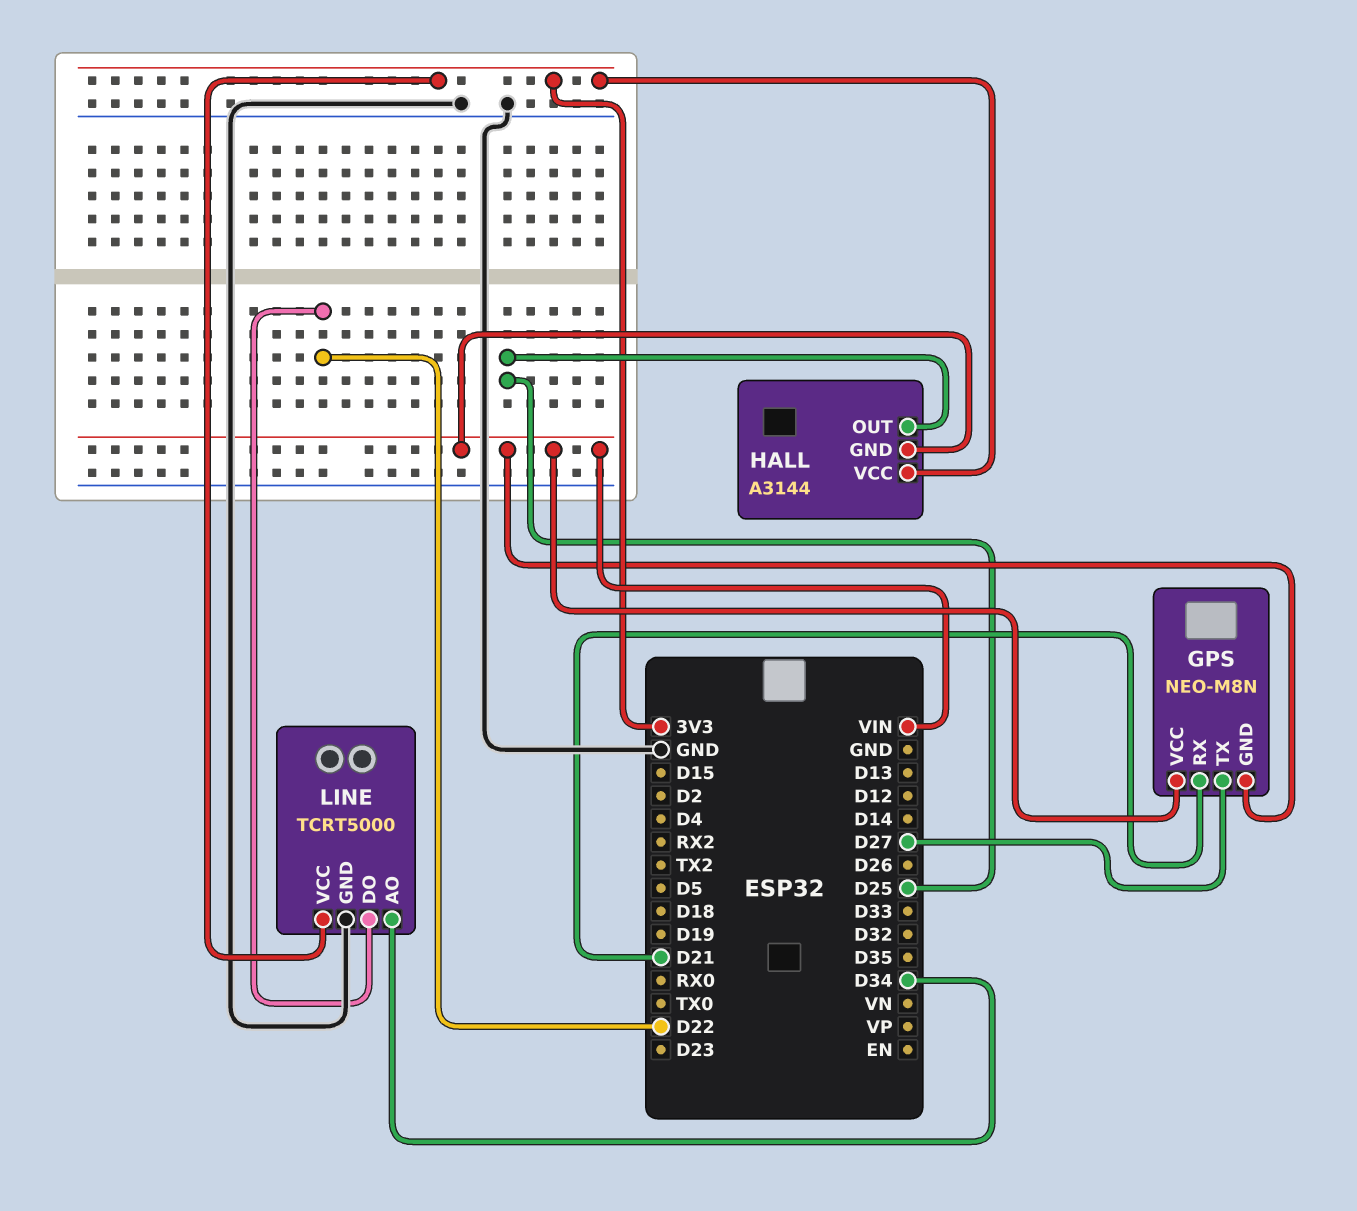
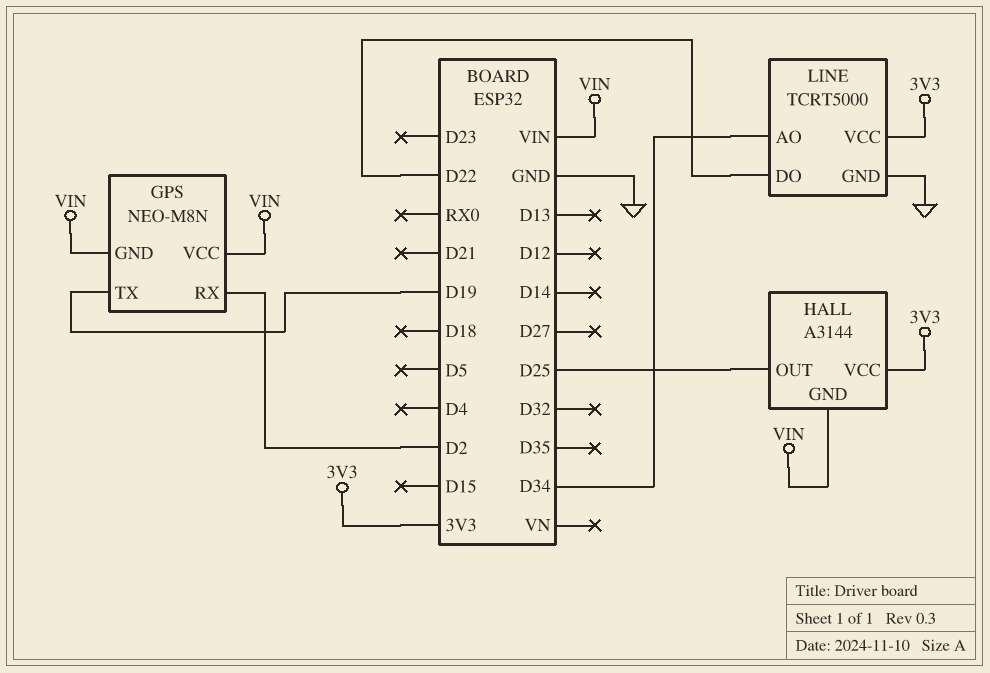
GPS pin RX: D21 -> D2
GPS pin TX: D27 -> D19

